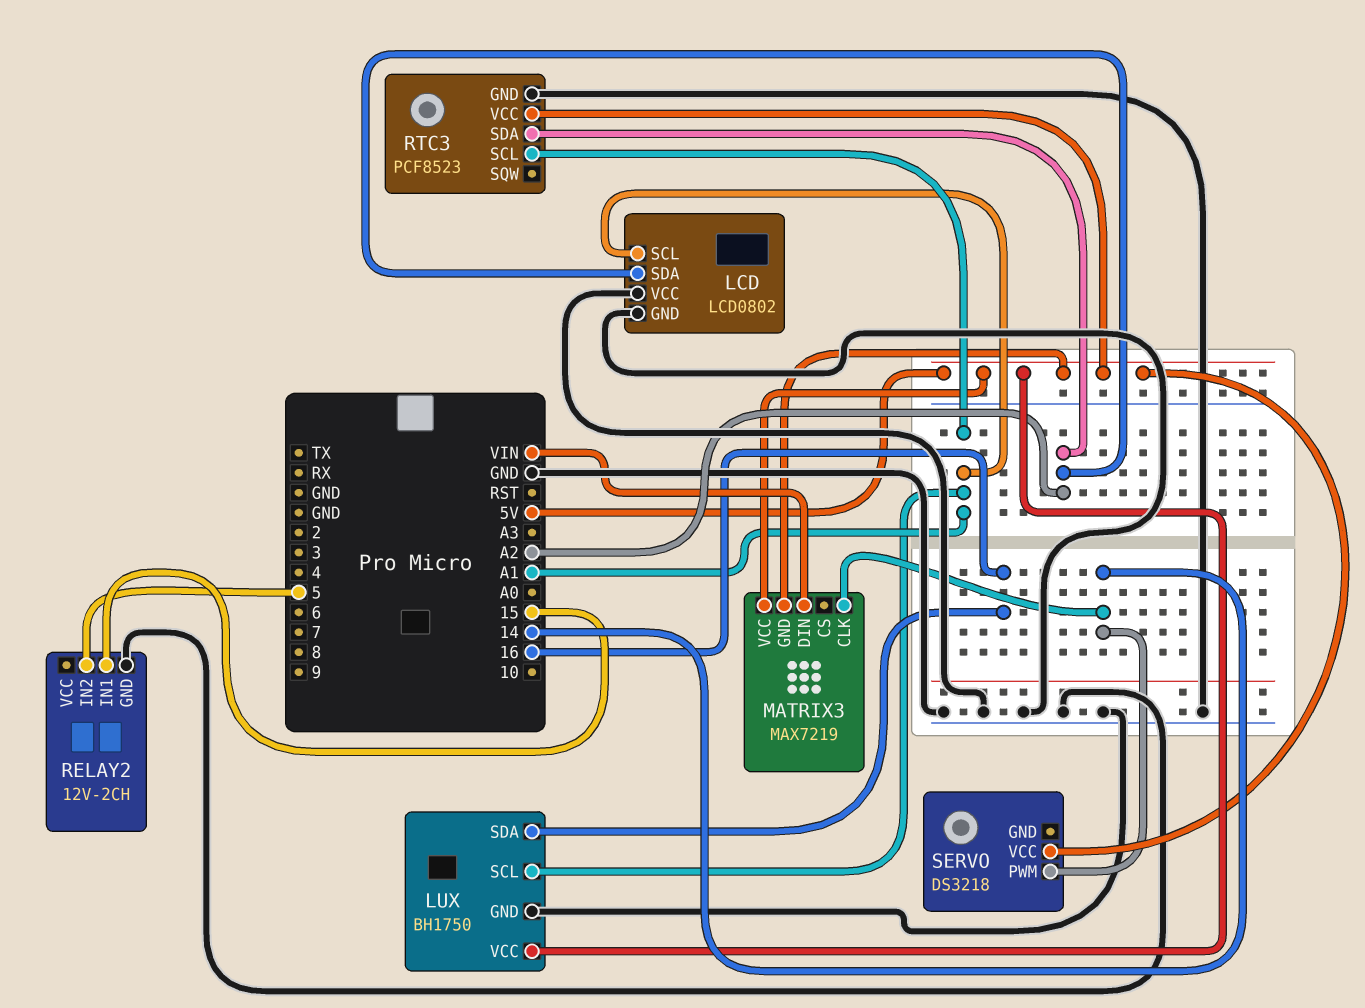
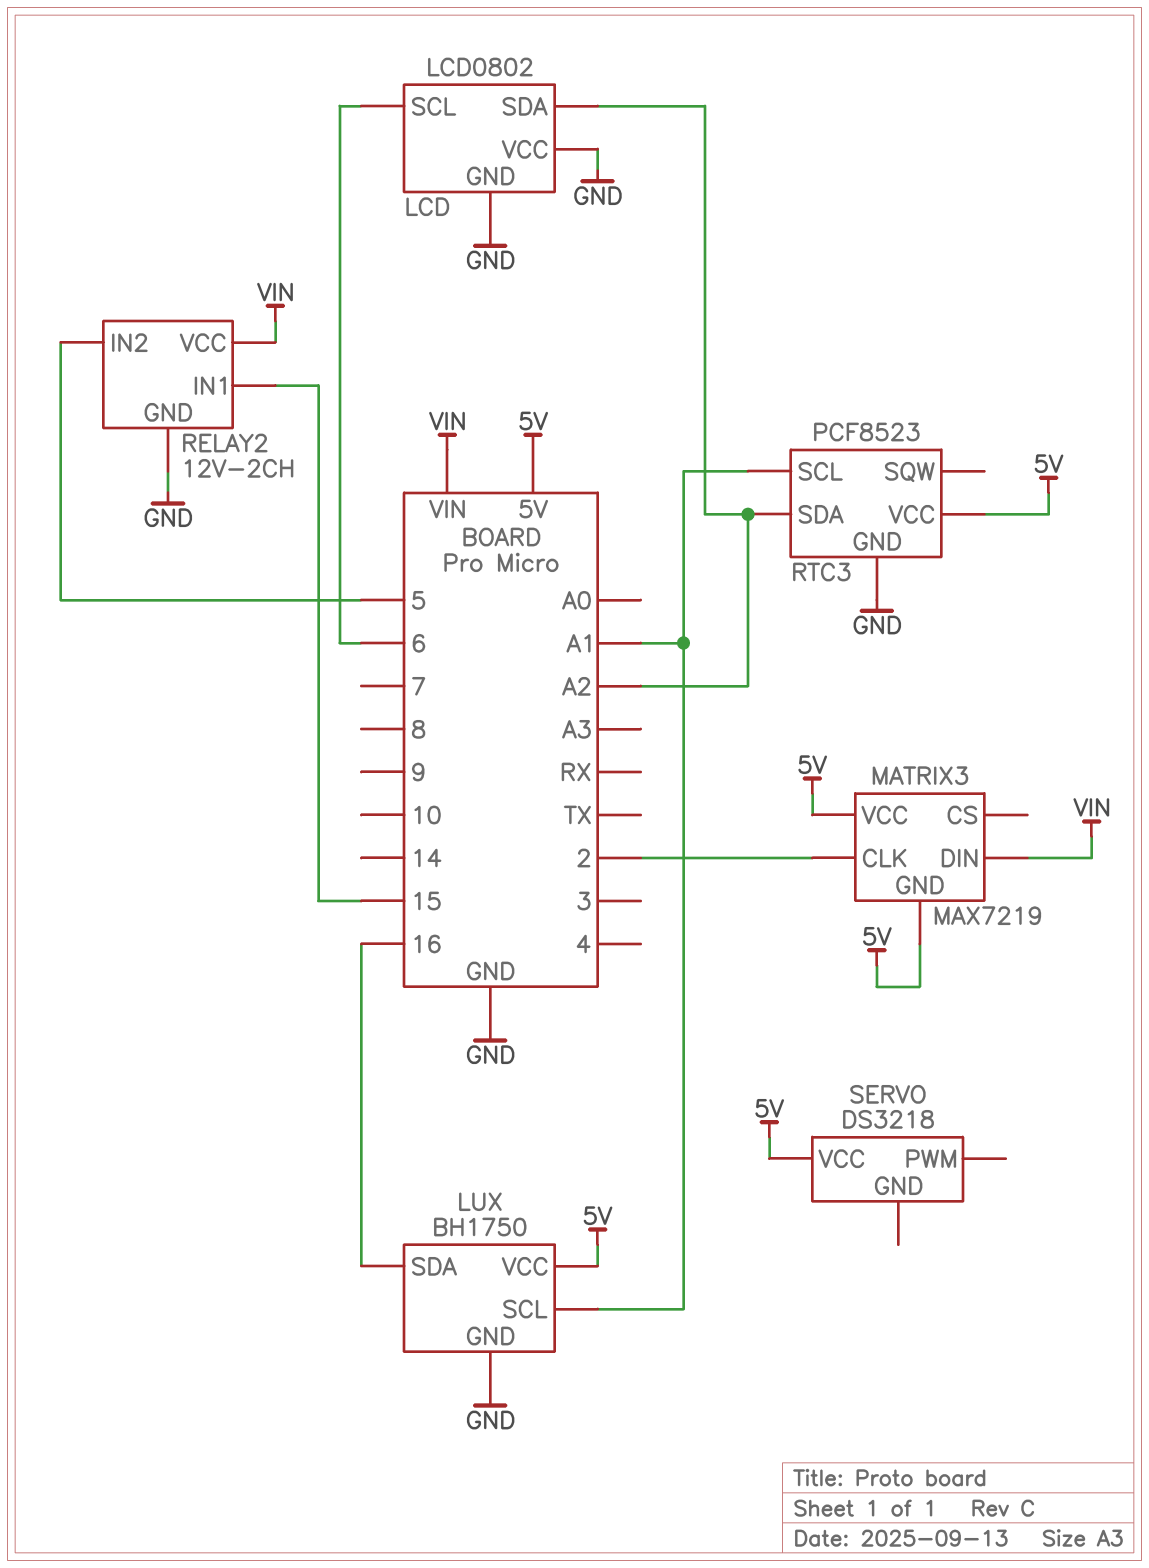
LCD pin SCL: A1 -> 6
MATRIX3 pin CLK: 14 -> 2
RELAY2 pin VCC: none -> VIN
SERVO pin PWM: 14 -> none

